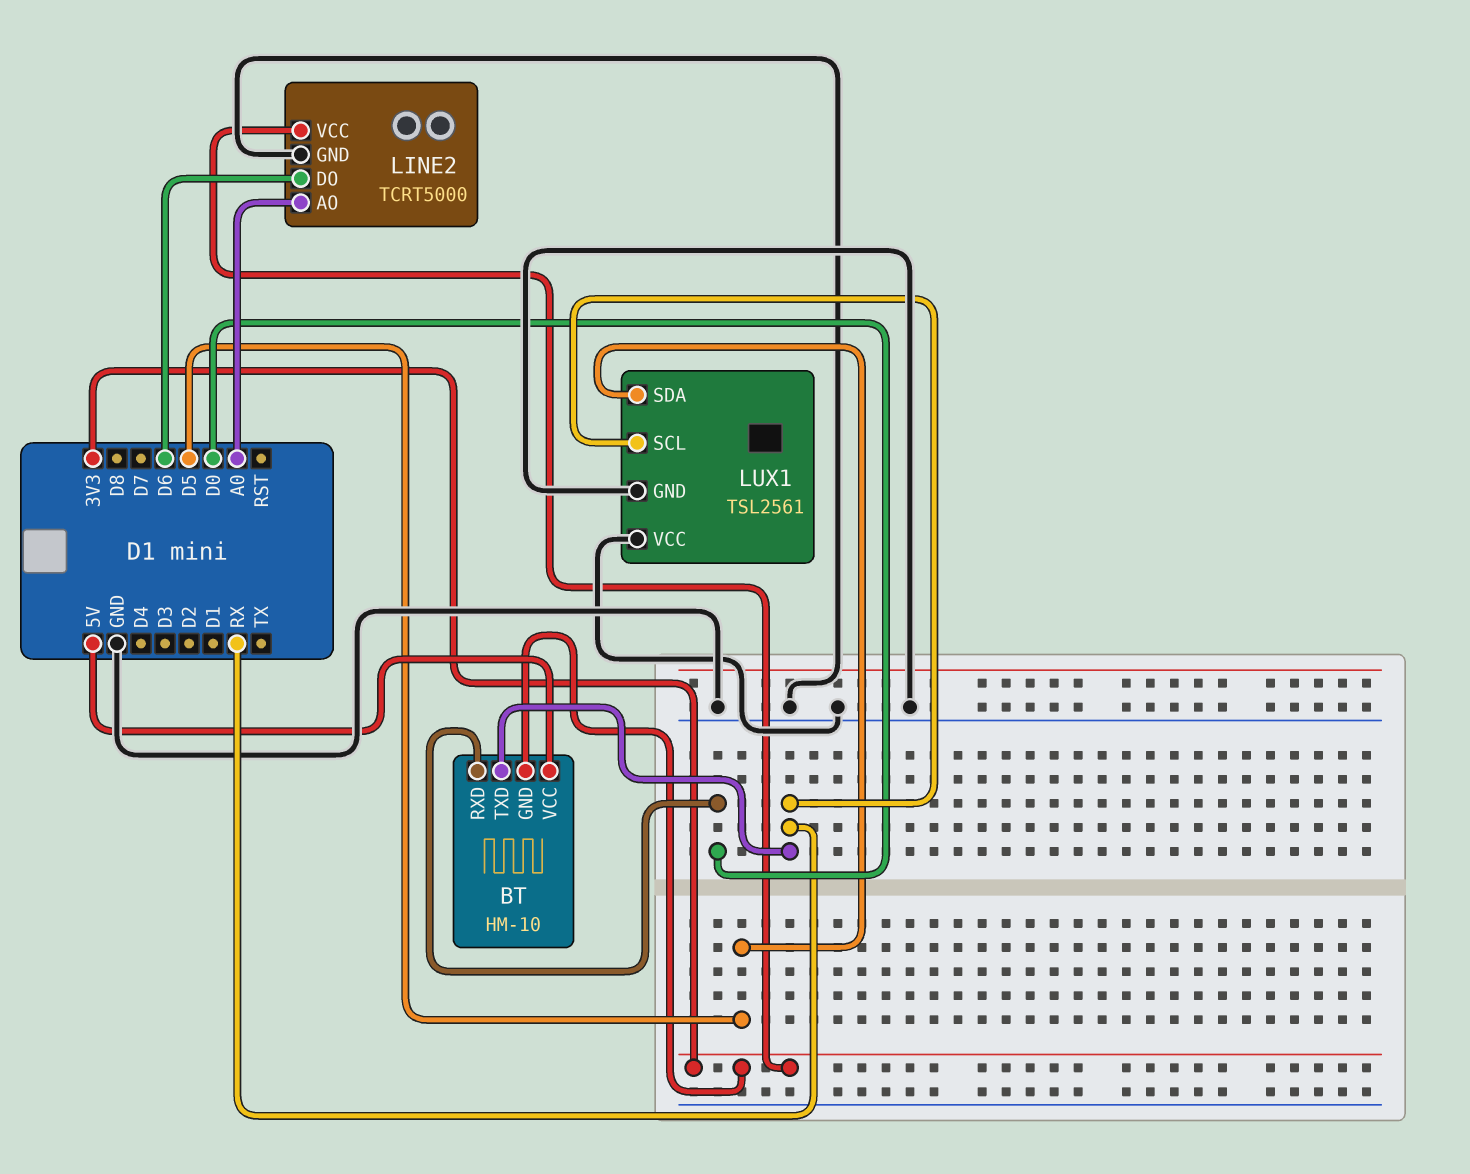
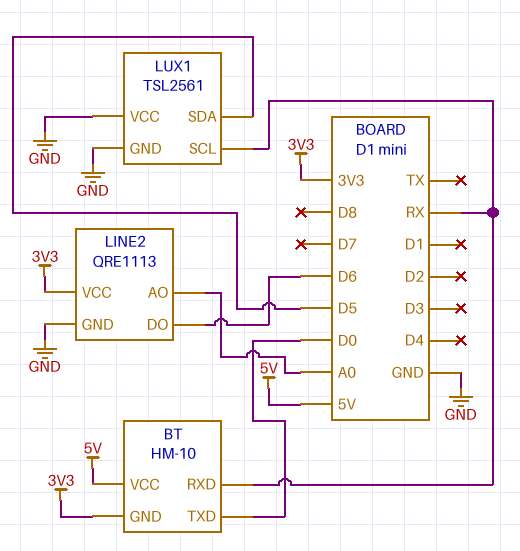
BT pin RXD: D0 -> RX
BT pin TXD: RX -> D0
LINE2: TCRT5000 -> QRE1113

